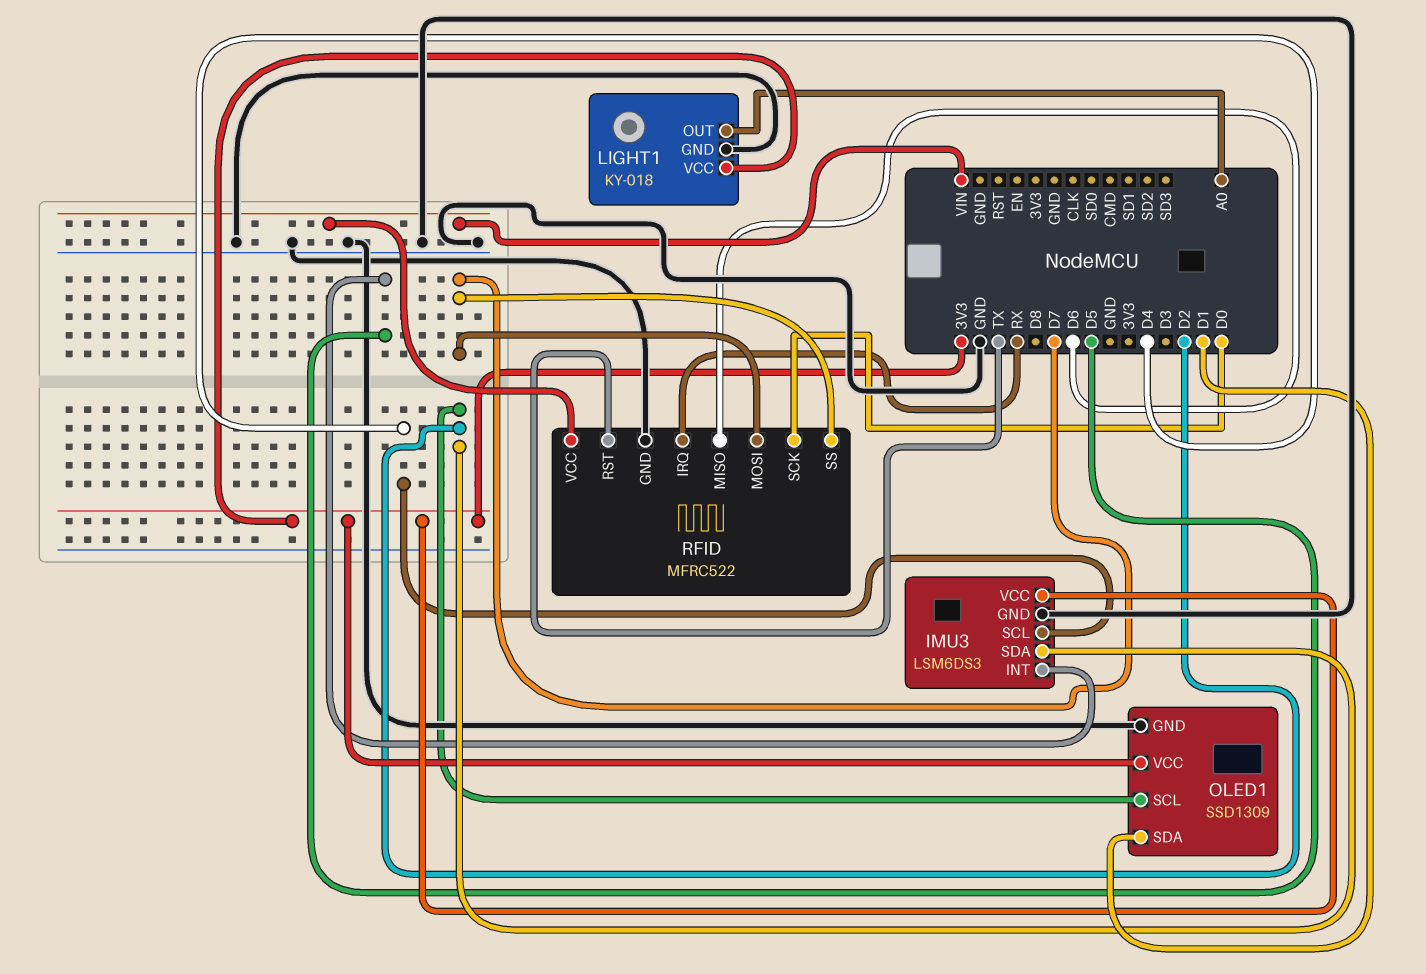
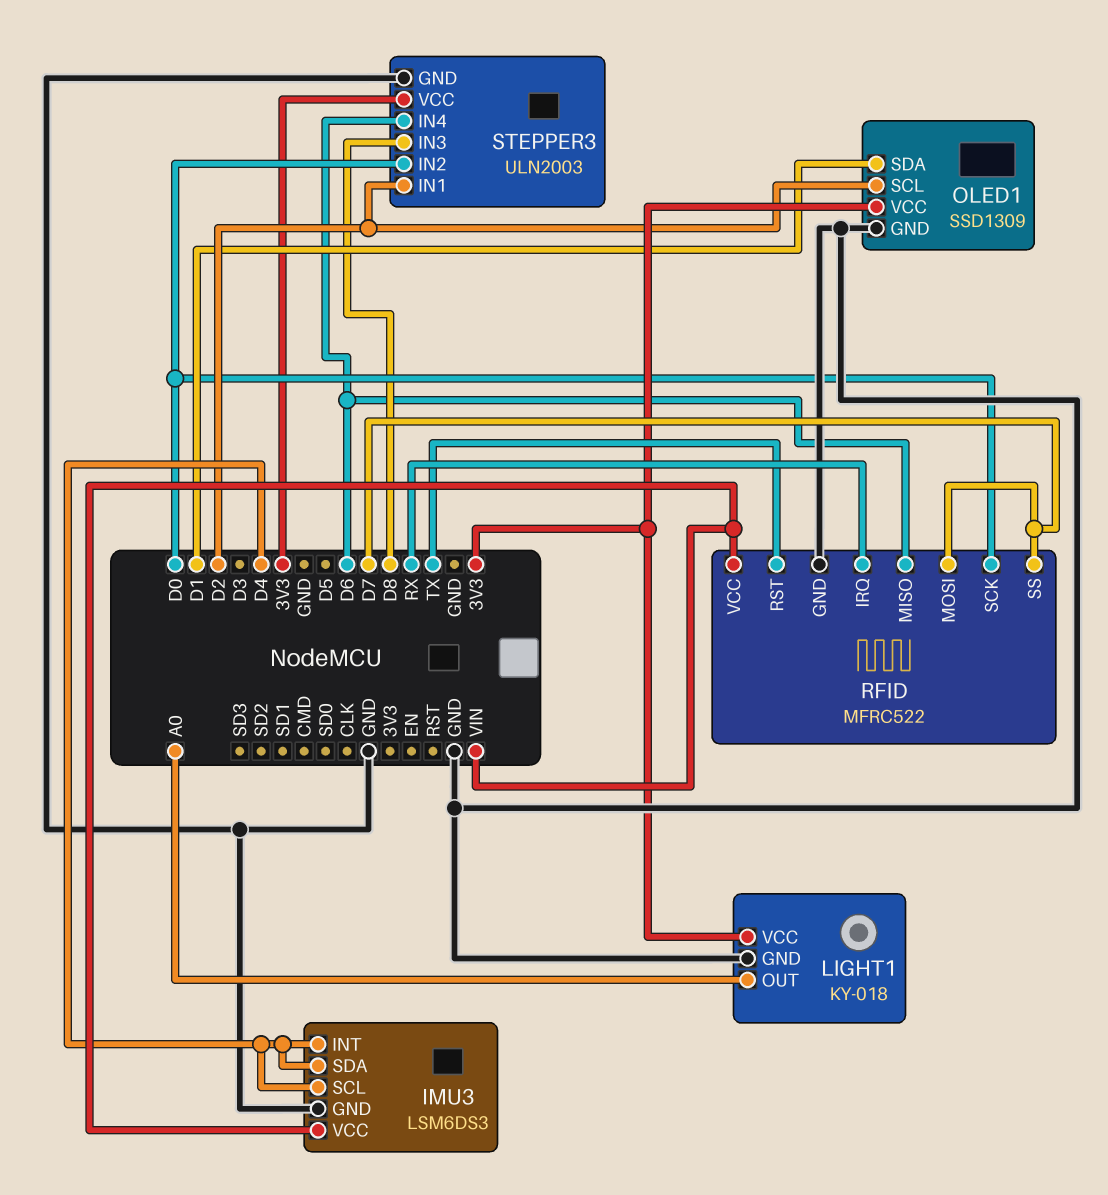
IMU3 pin INT: D5 -> D4
IMU3 pin SDA: D2 -> D4
IMU3 pin VCC: 3V3 -> VIN
STEPPER3: none -> ULN2003
STEPPER3 pin GND: none -> GND
STEPPER3 pin IN1: none -> D2
STEPPER3 pin IN2: none -> D0
STEPPER3 pin IN3: none -> D8
STEPPER3 pin IN4: none -> D6
STEPPER3 pin VCC: none -> 3V3

